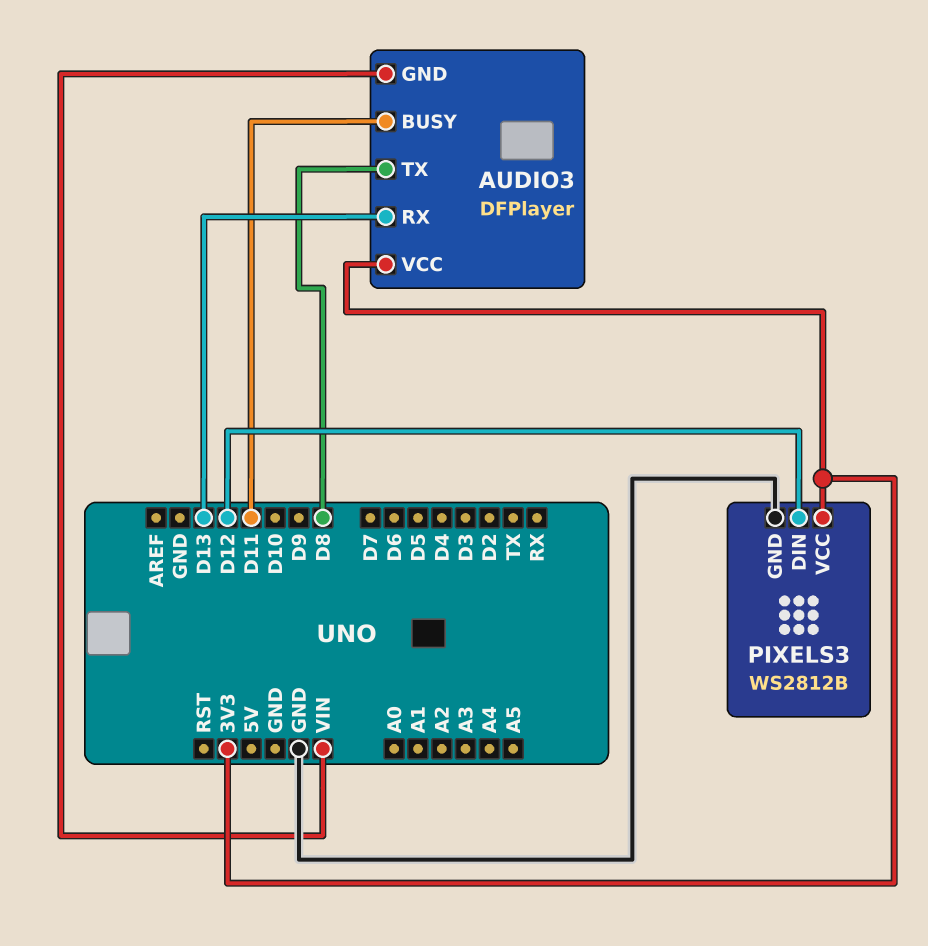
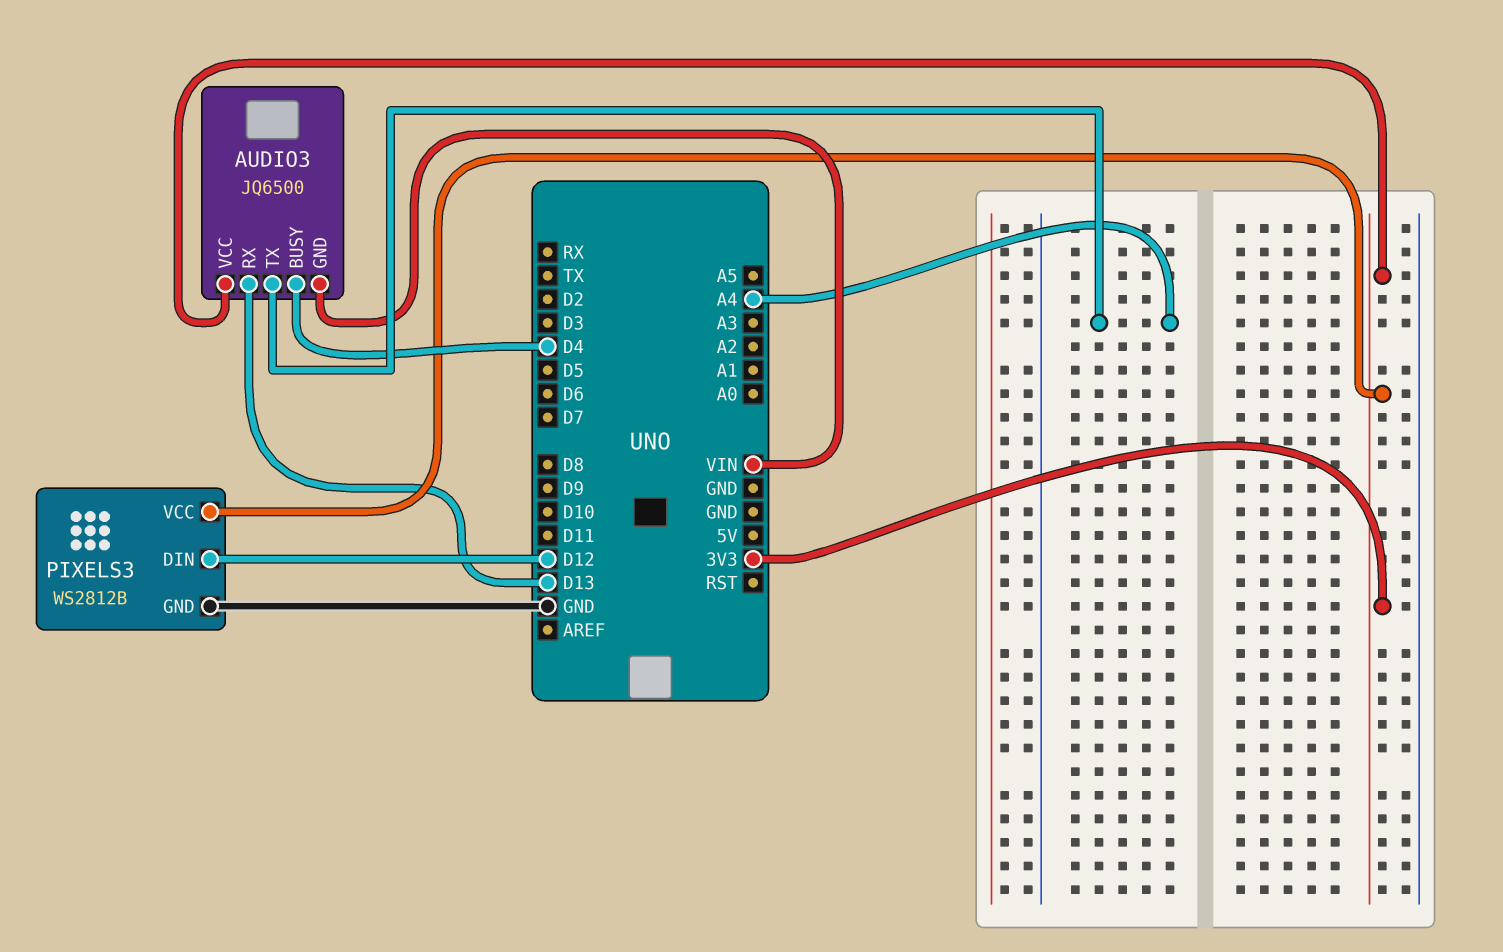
AUDIO3: DFPlayer -> JQ6500
AUDIO3 pin BUSY: D11 -> D4
AUDIO3 pin TX: D8 -> A4

